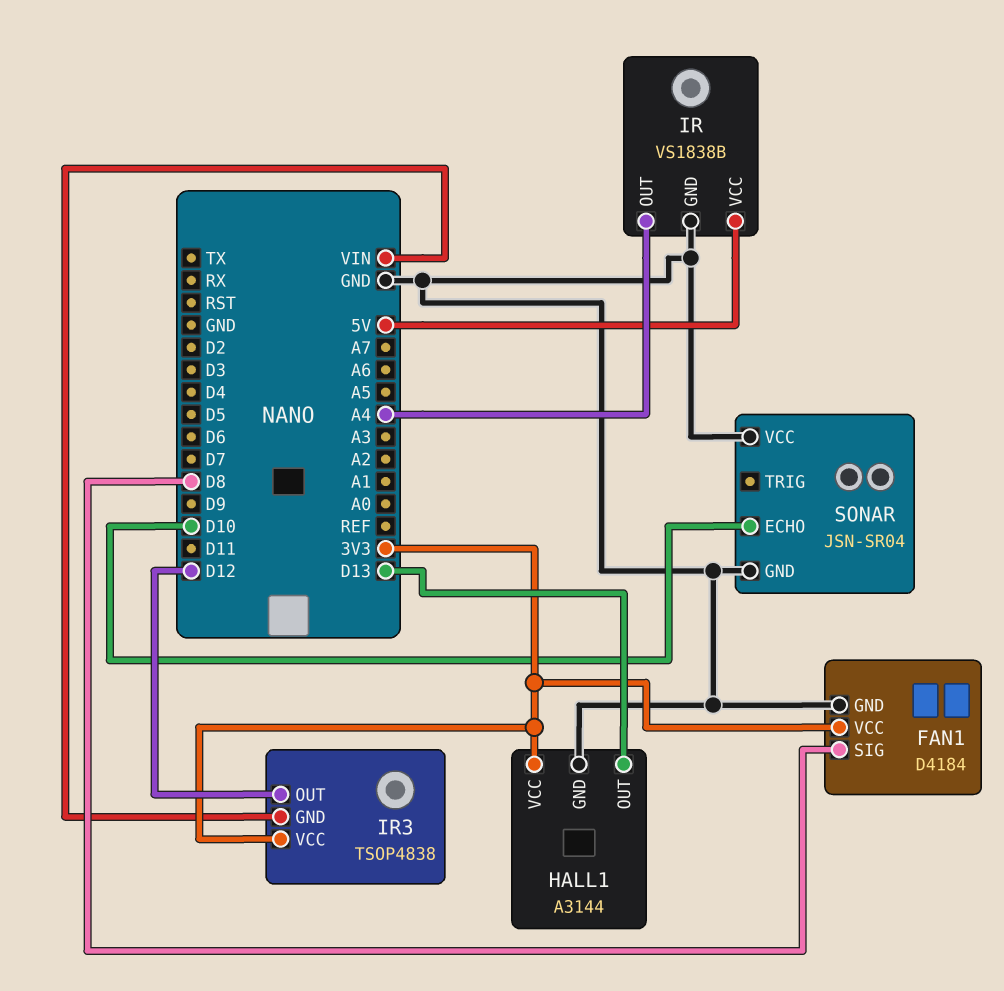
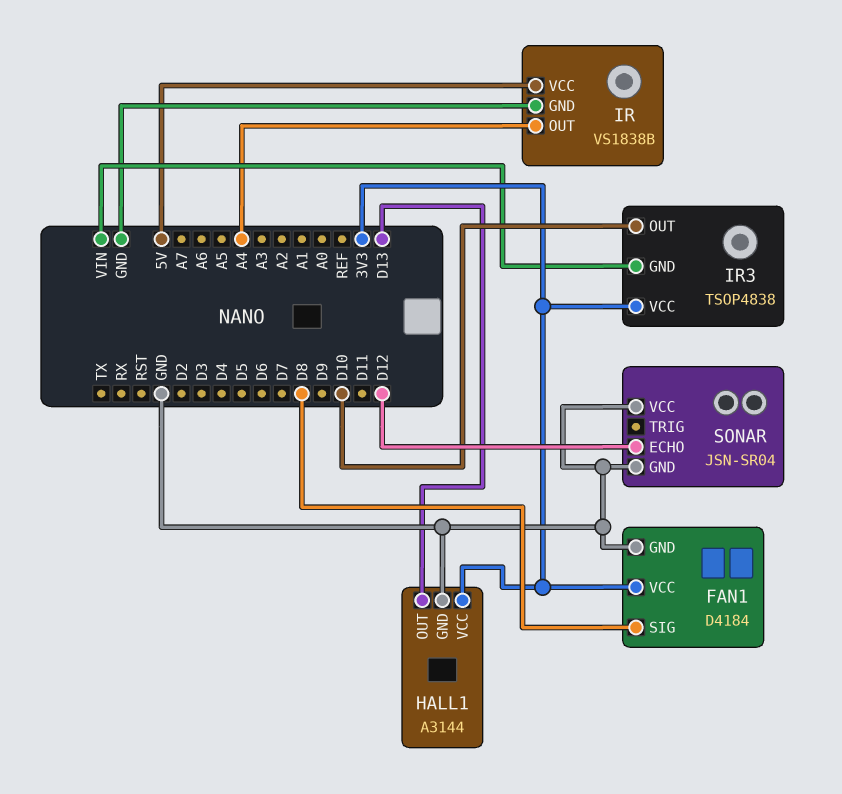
IR3 pin OUT: D12 -> D10
SONAR pin ECHO: D10 -> D12

